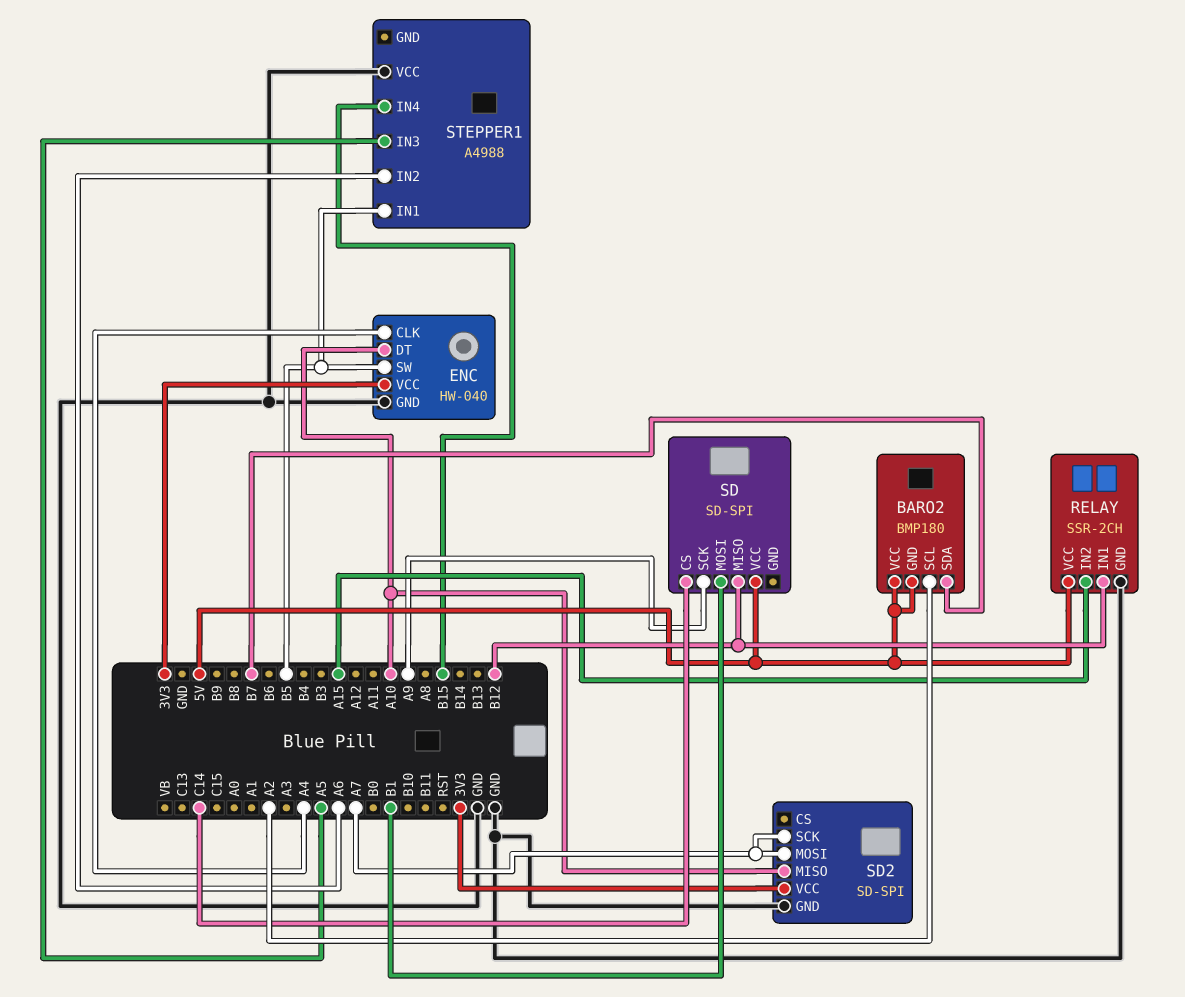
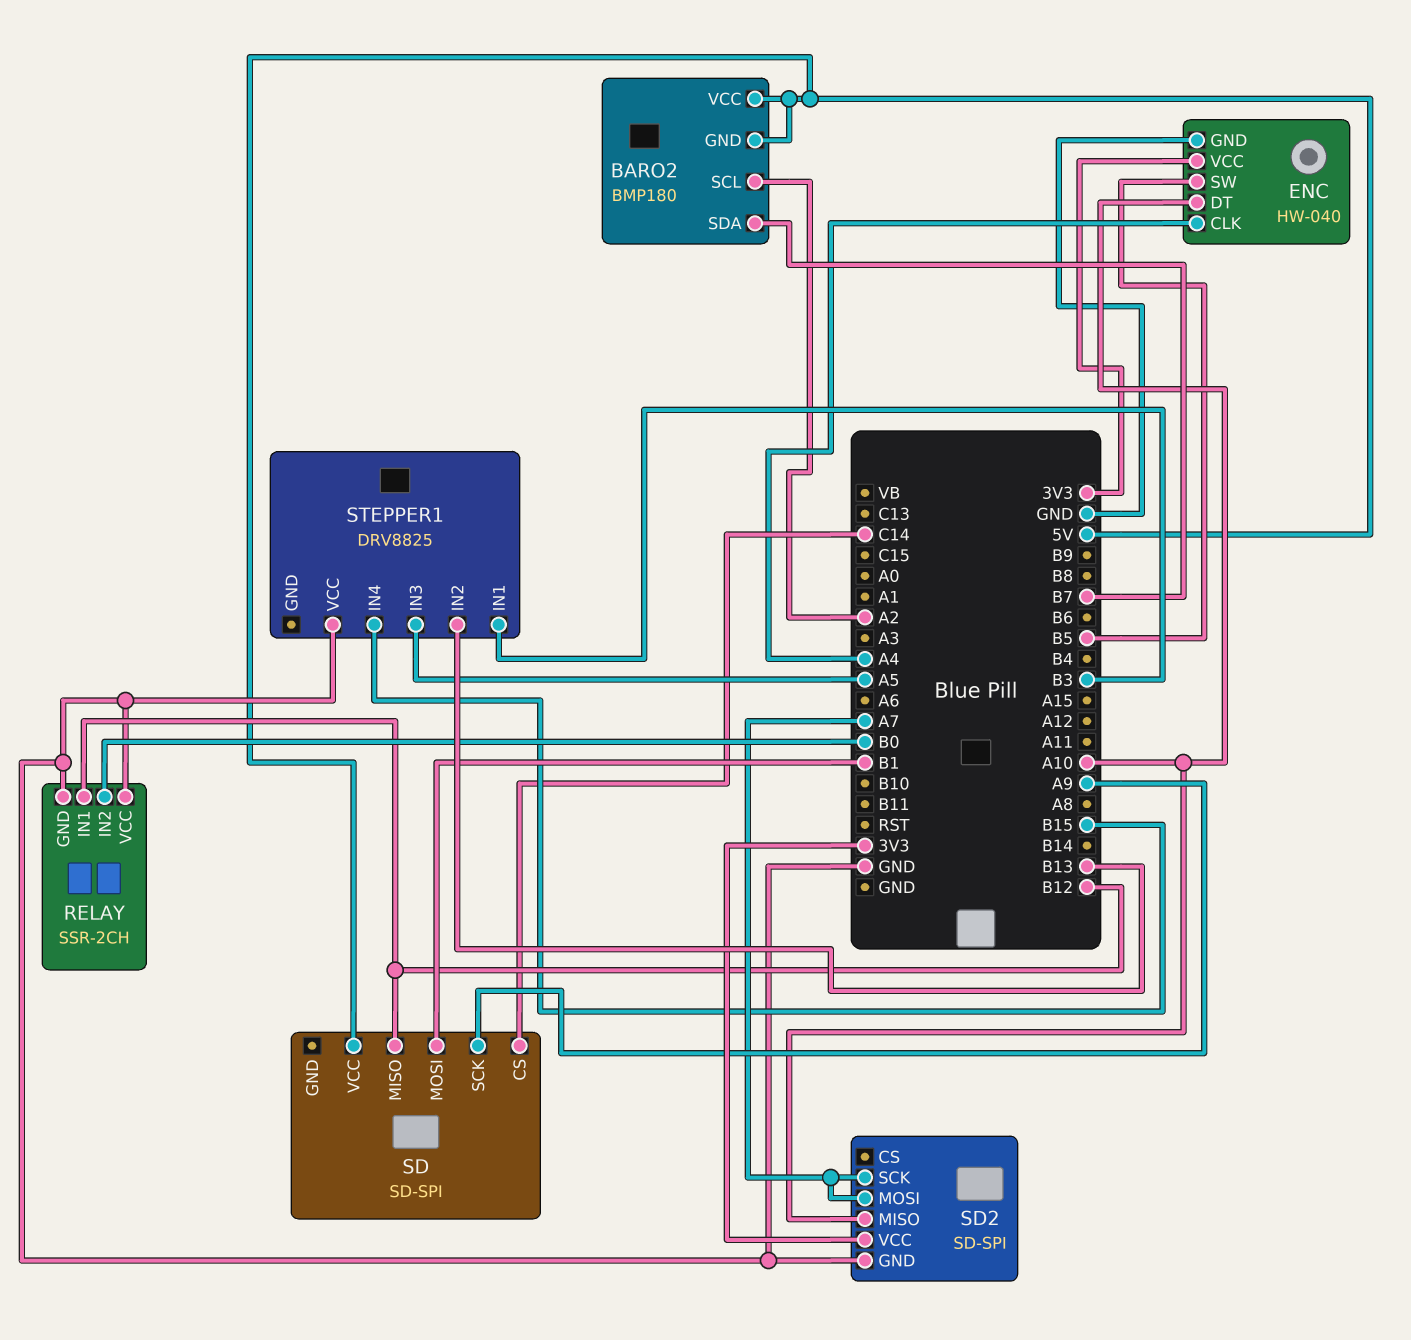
RELAY pin IN2: A15 -> B0
RELAY pin VCC: 5V -> GND
STEPPER1: A4988 -> DRV8825
STEPPER1 pin IN1: B5 -> B3
STEPPER1 pin IN2: A6 -> B13

